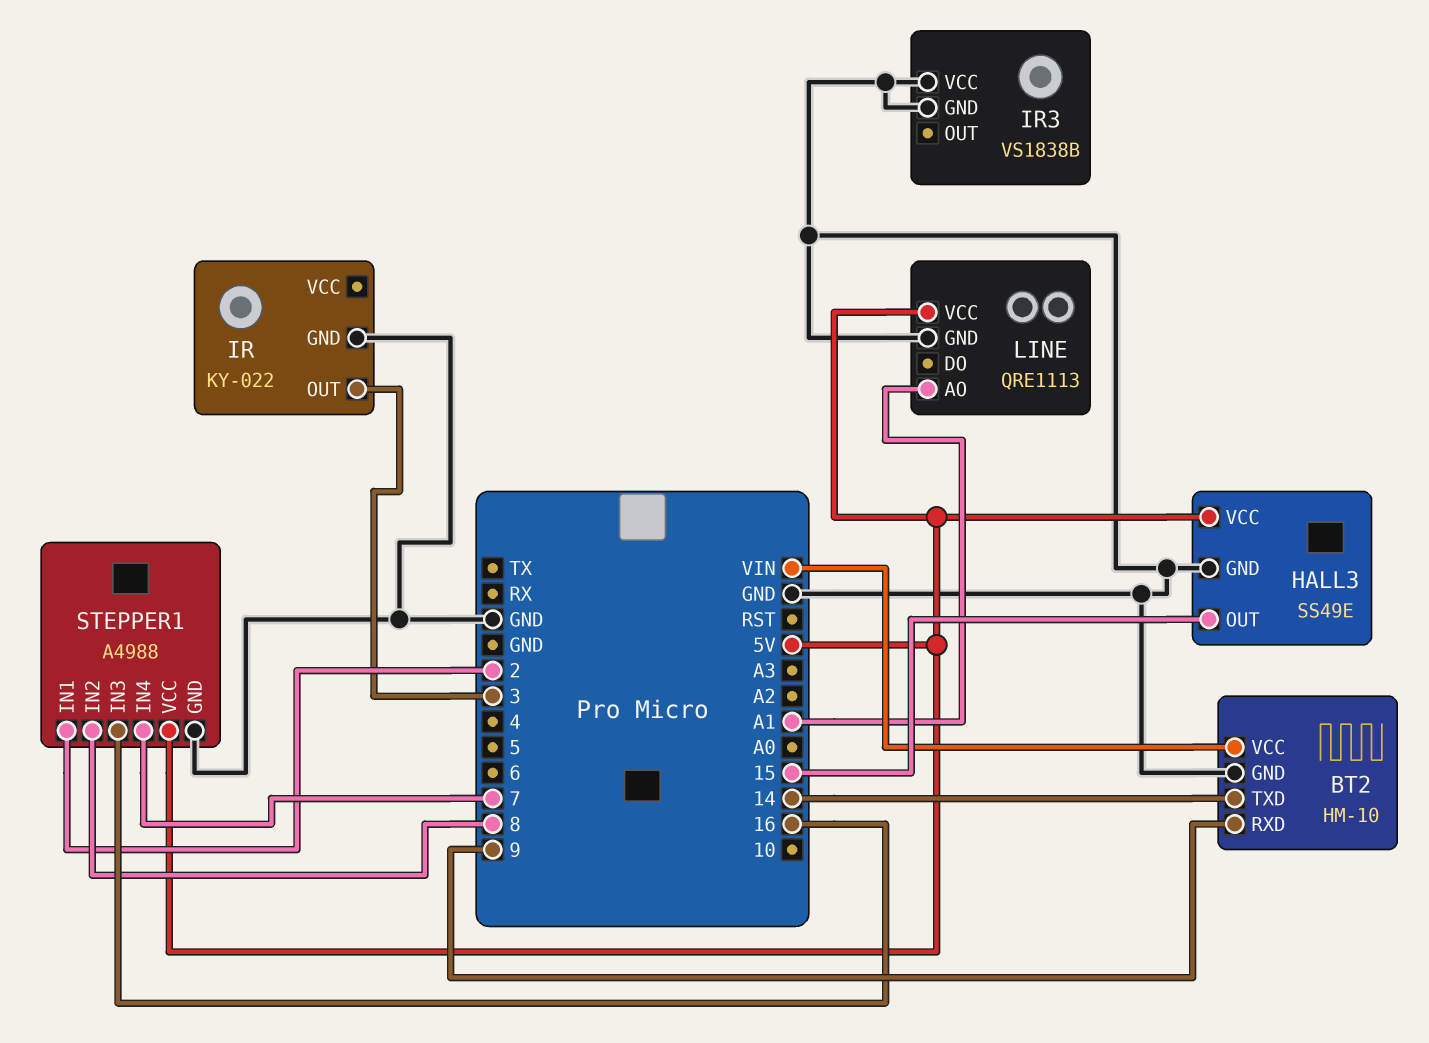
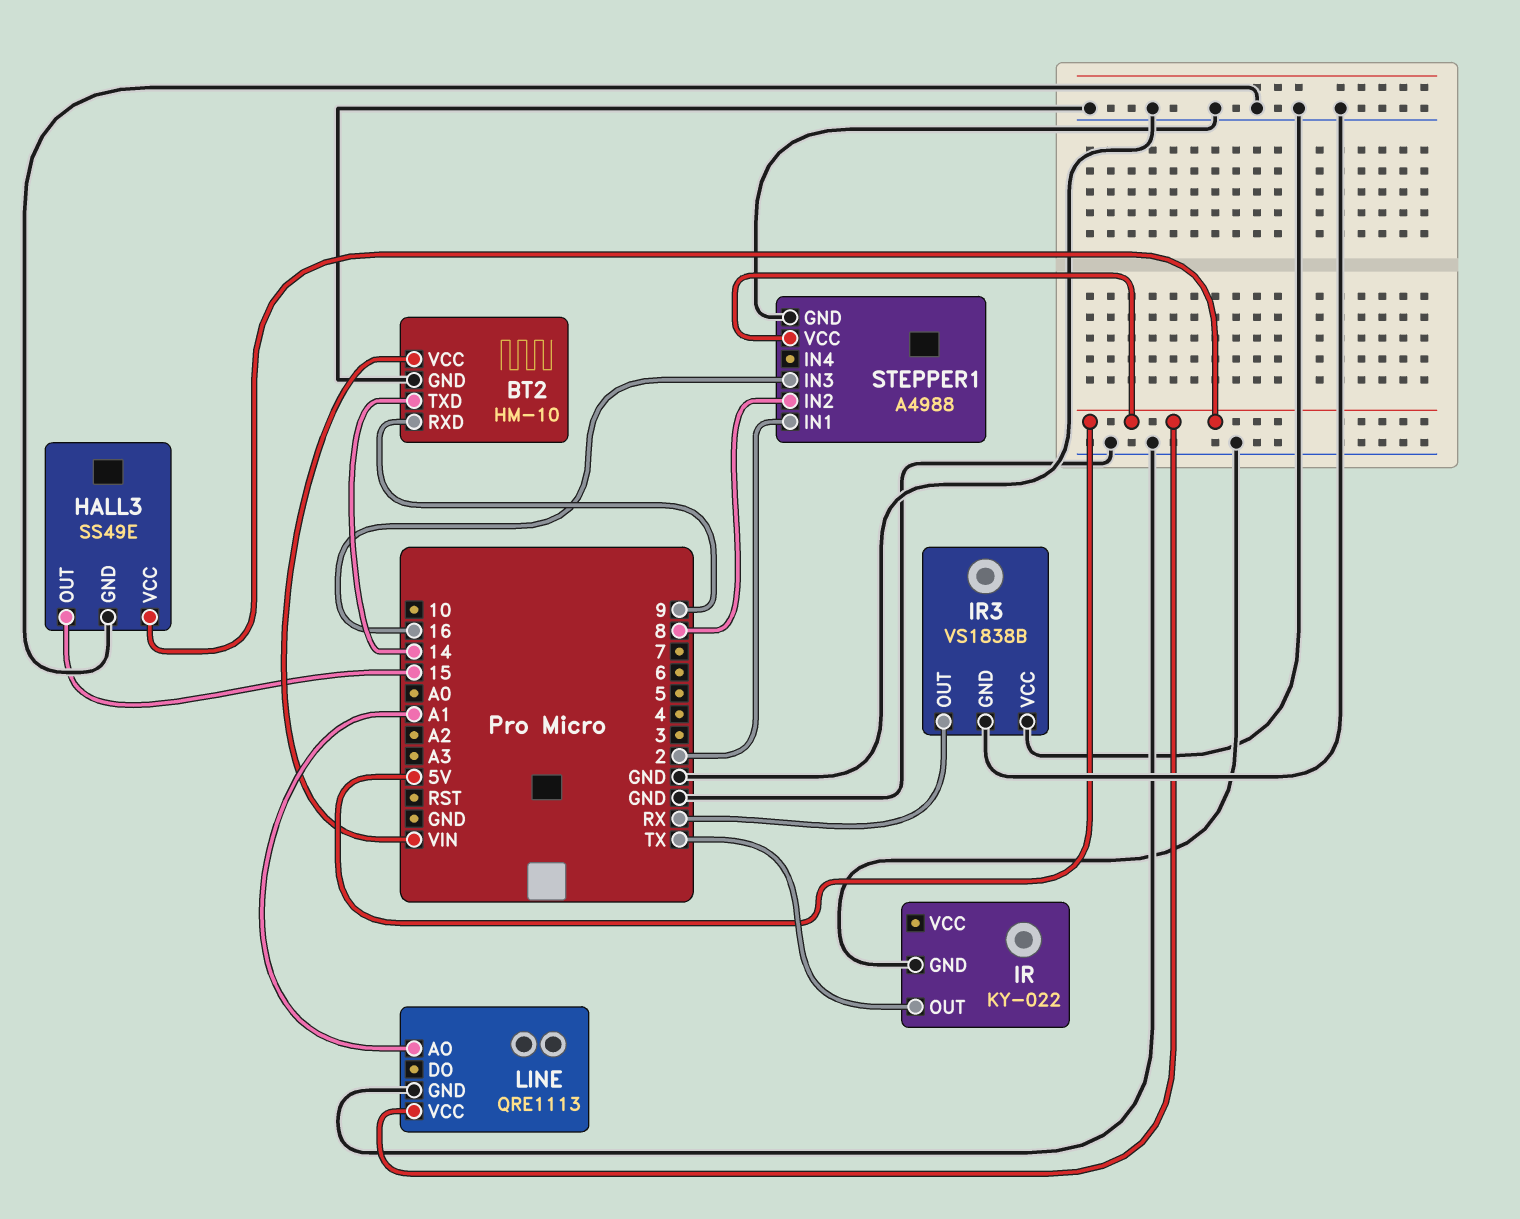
IR pin OUT: 3 -> TX
IR3 pin OUT: none -> RX
STEPPER1 pin IN4: 7 -> none

